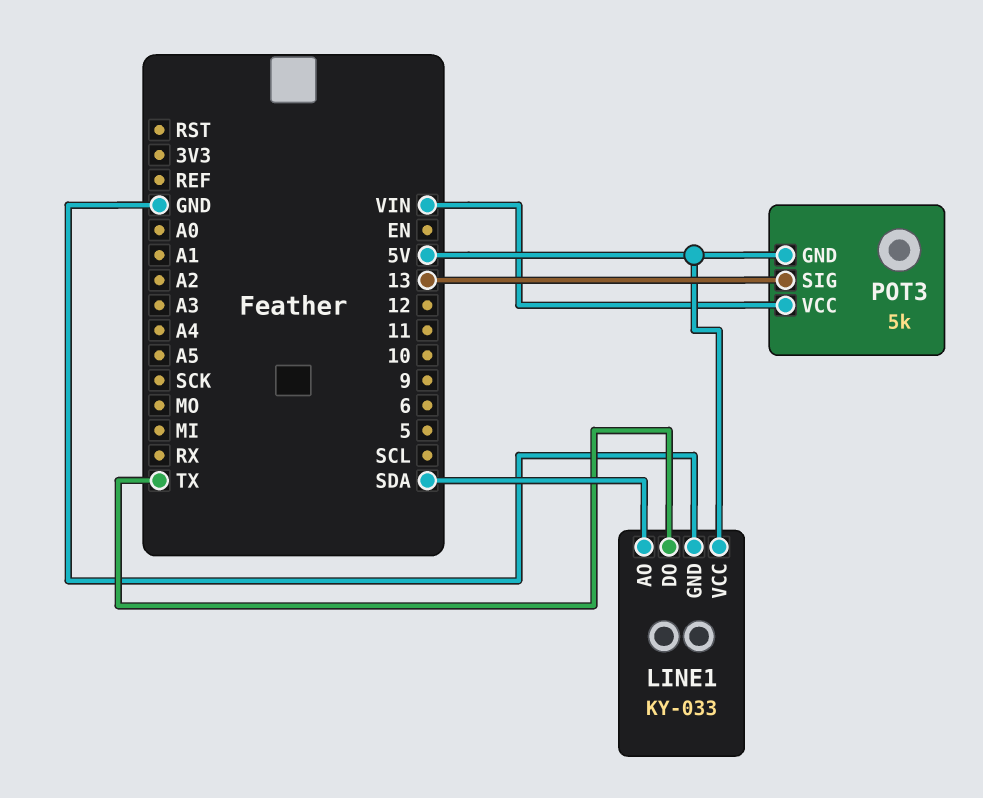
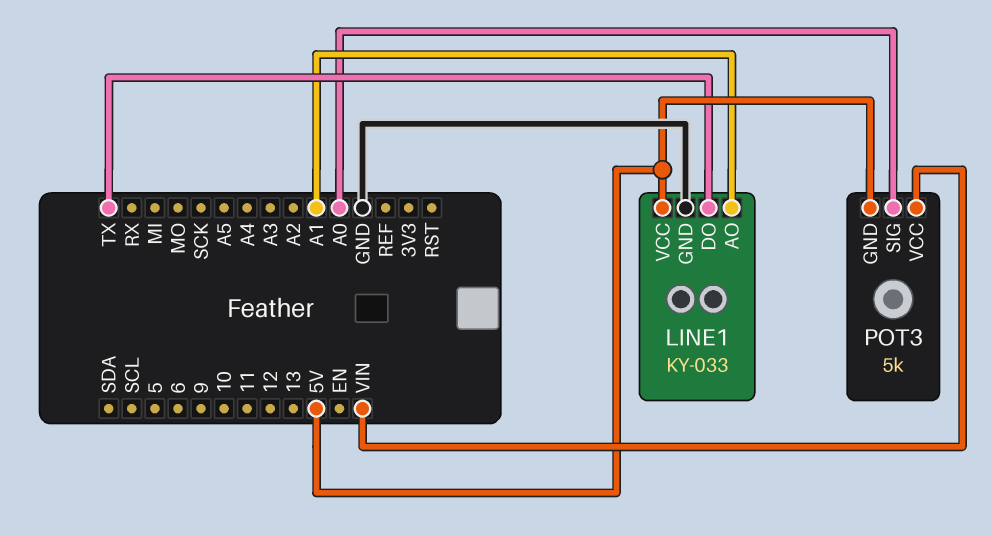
LINE1 pin AO: SDA -> A1
POT3 pin SIG: 13 -> A0

